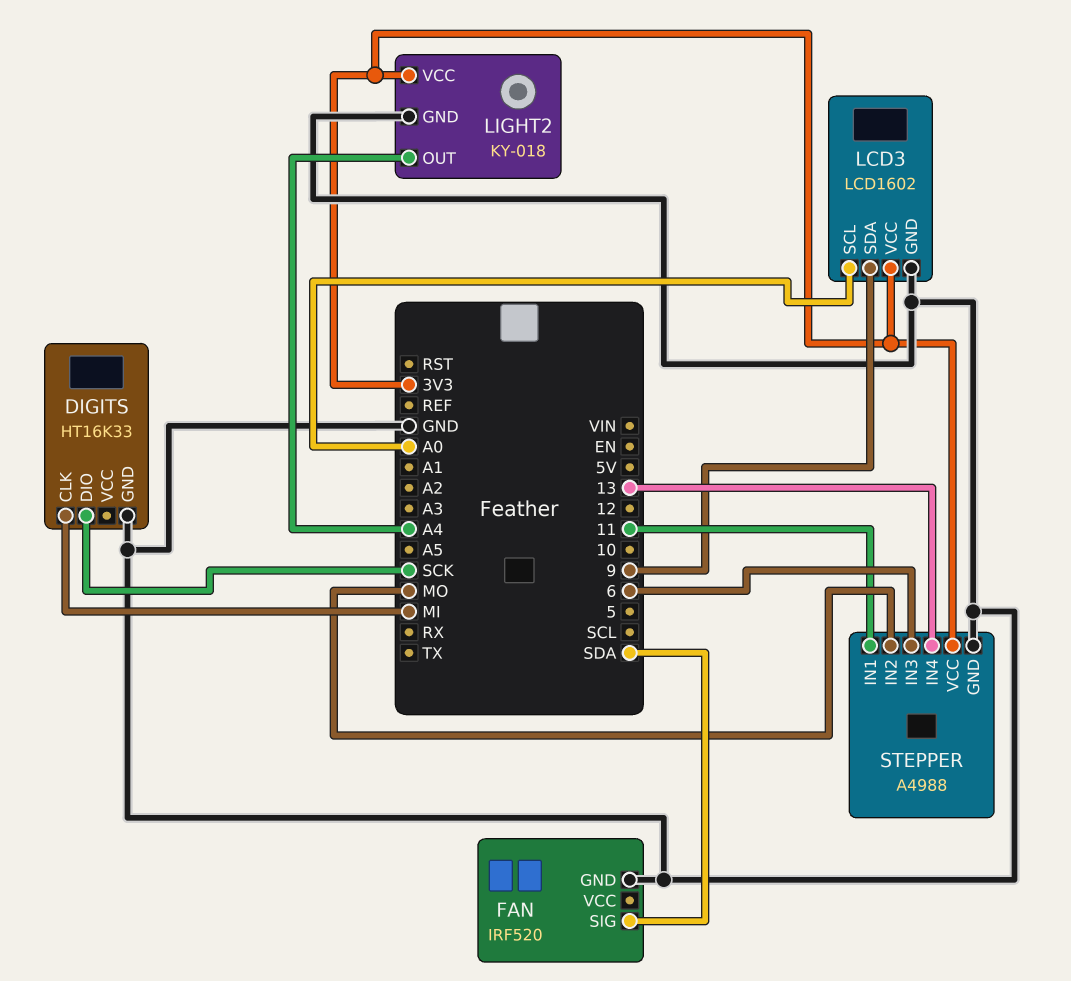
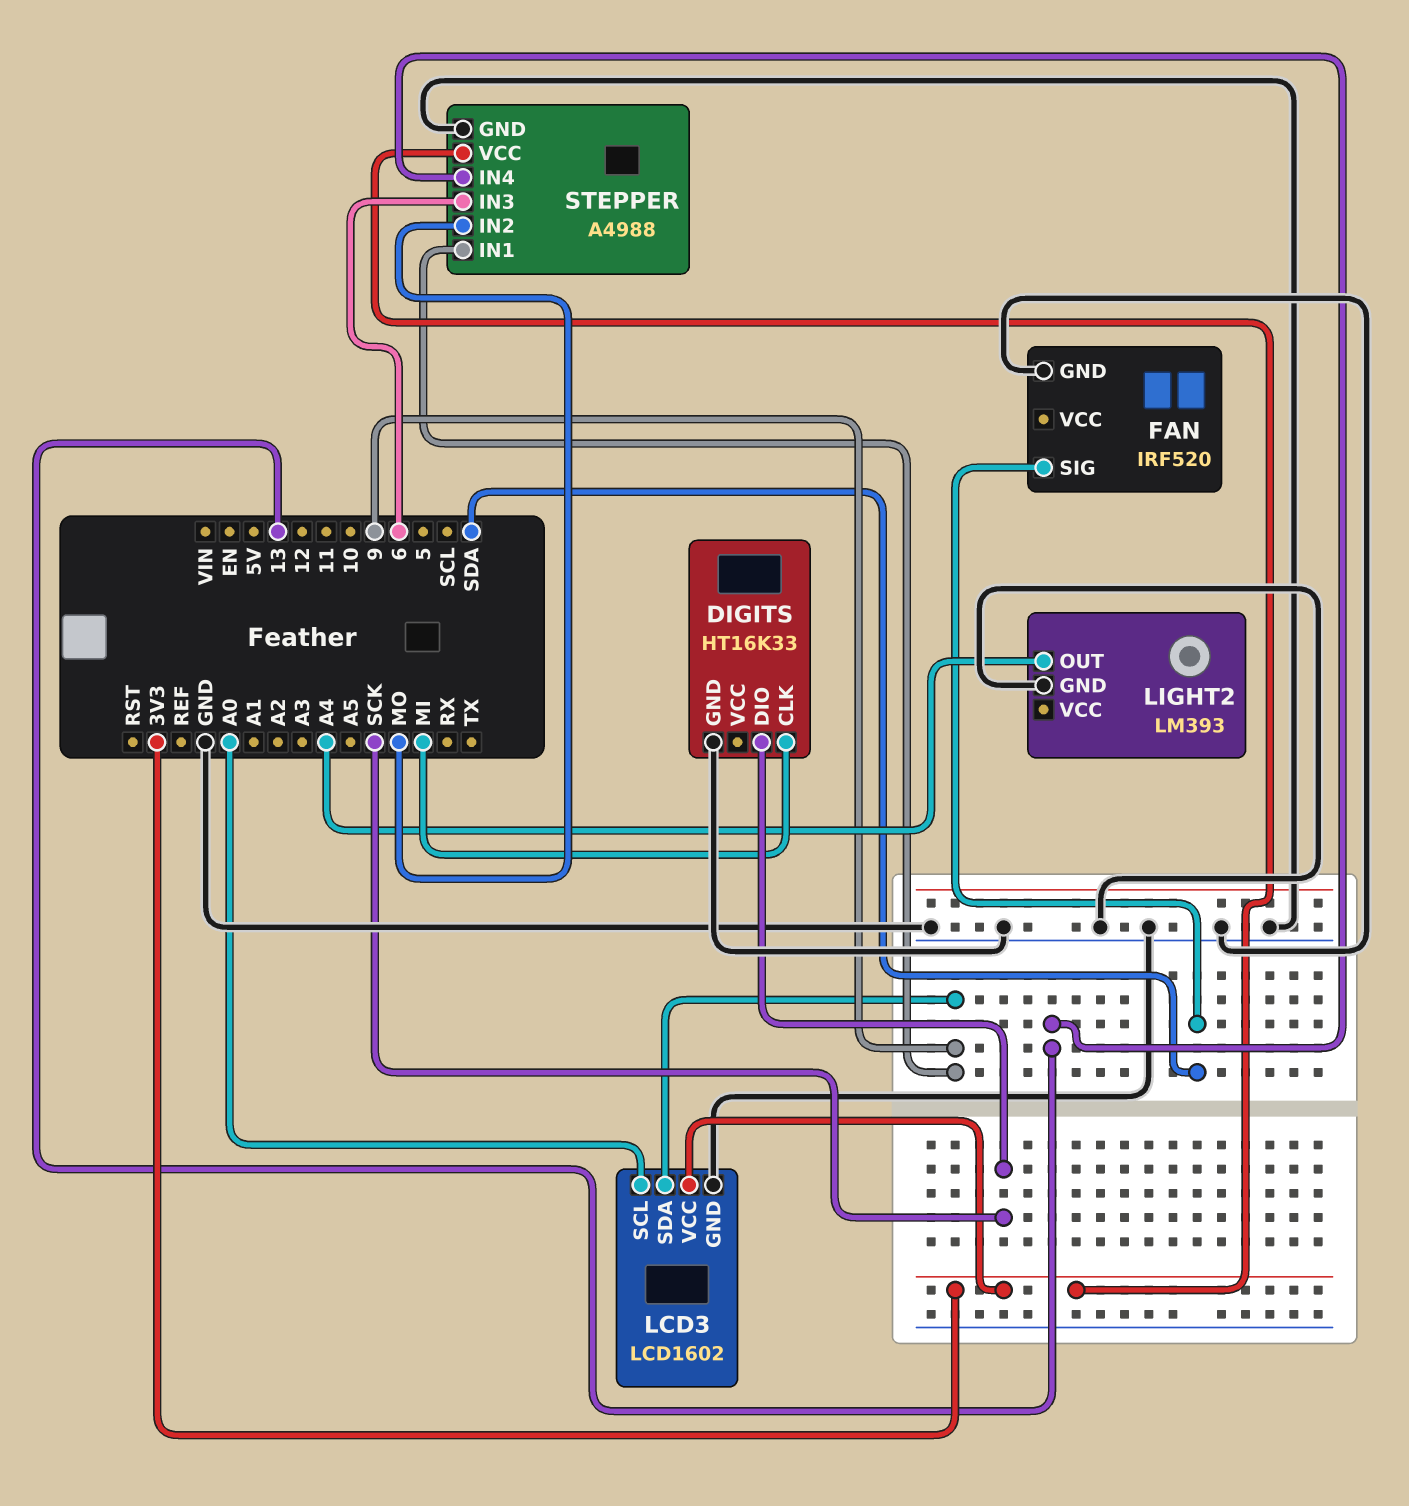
LIGHT2: KY-018 -> LM393
LIGHT2 pin VCC: 3V3 -> none
STEPPER pin IN1: 11 -> 9

